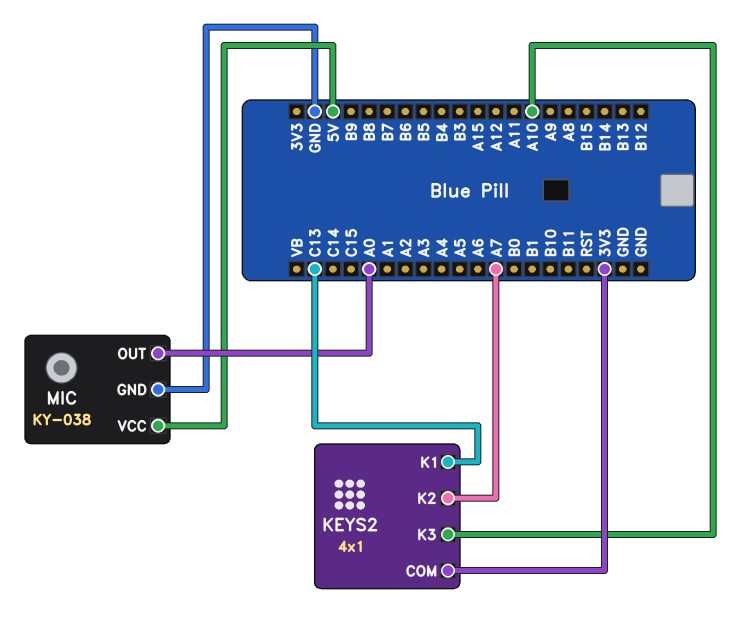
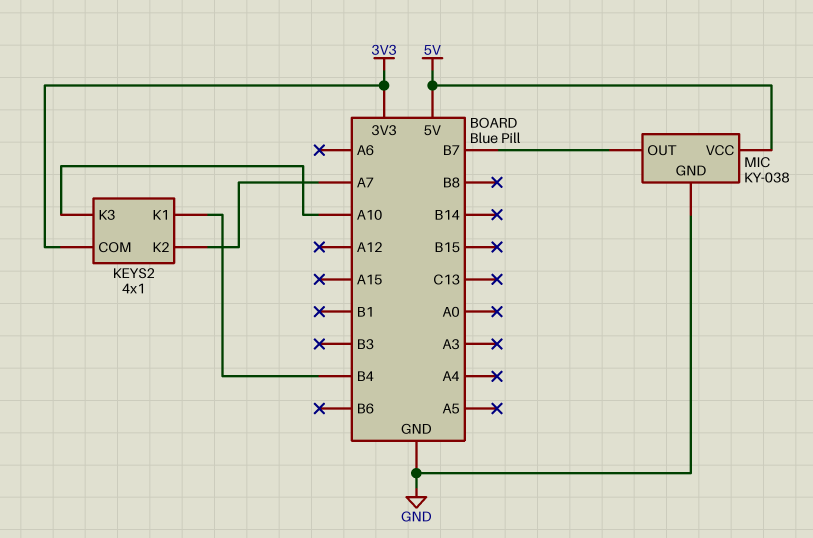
KEYS2 pin K1: C13 -> B4
MIC pin OUT: A0 -> B7

